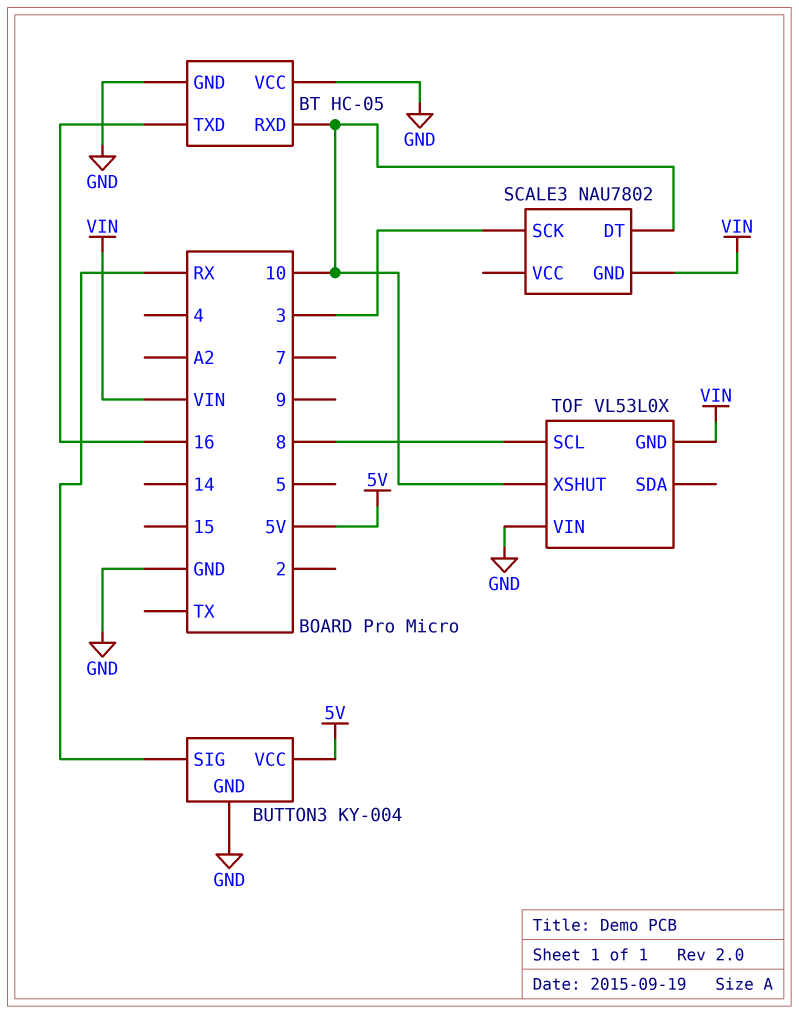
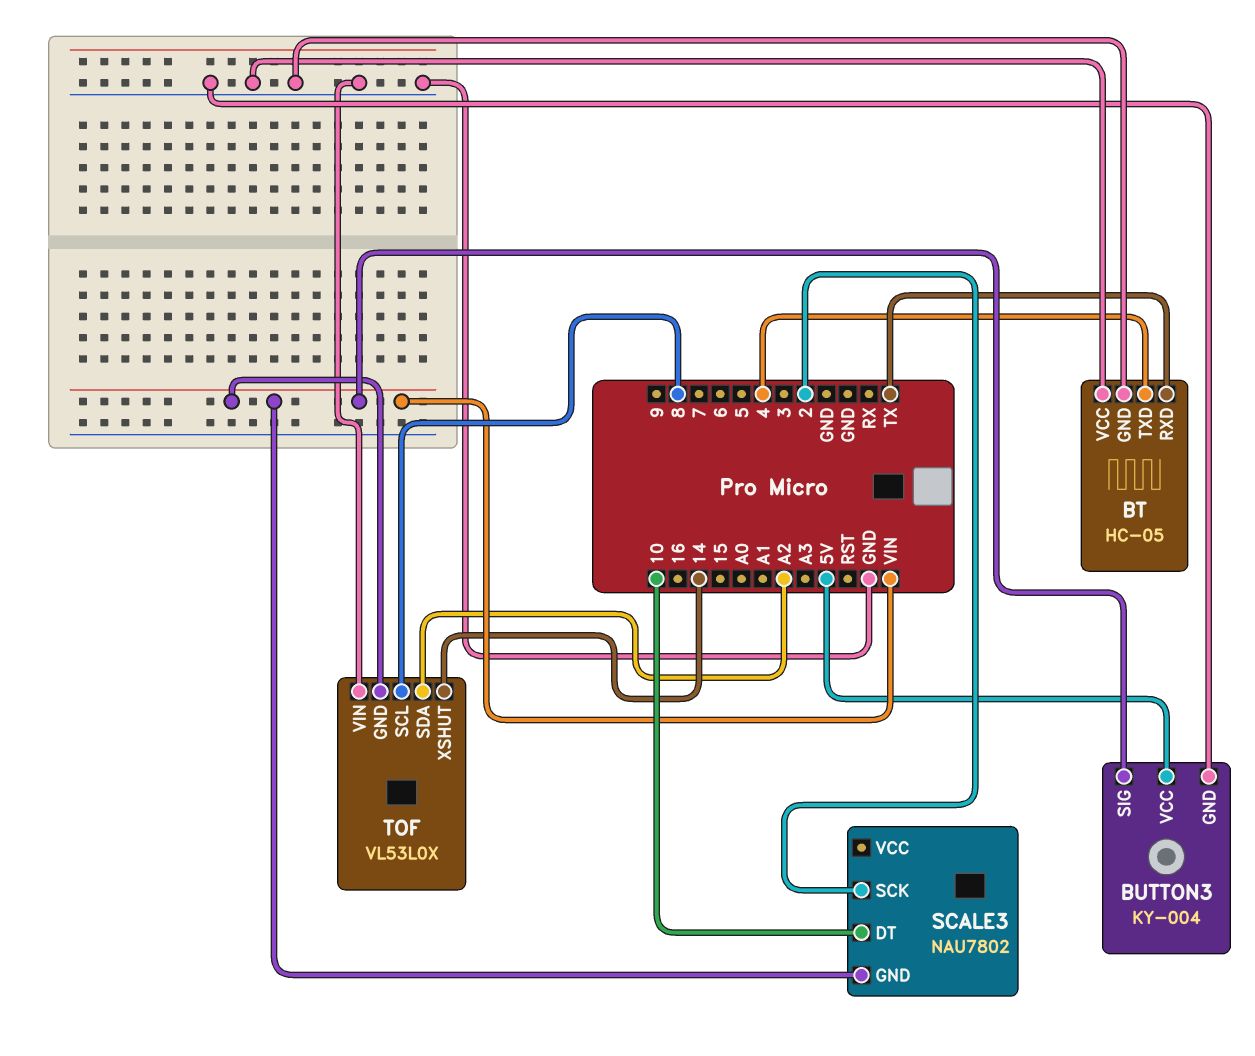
BT pin RXD: 10 -> TX
BT pin TXD: 16 -> 4
BUTTON3 pin SIG: RX -> VIN
SCALE3 pin SCK: 3 -> 2
TOF pin SDA: none -> A2
TOF pin XSHUT: 10 -> 14

